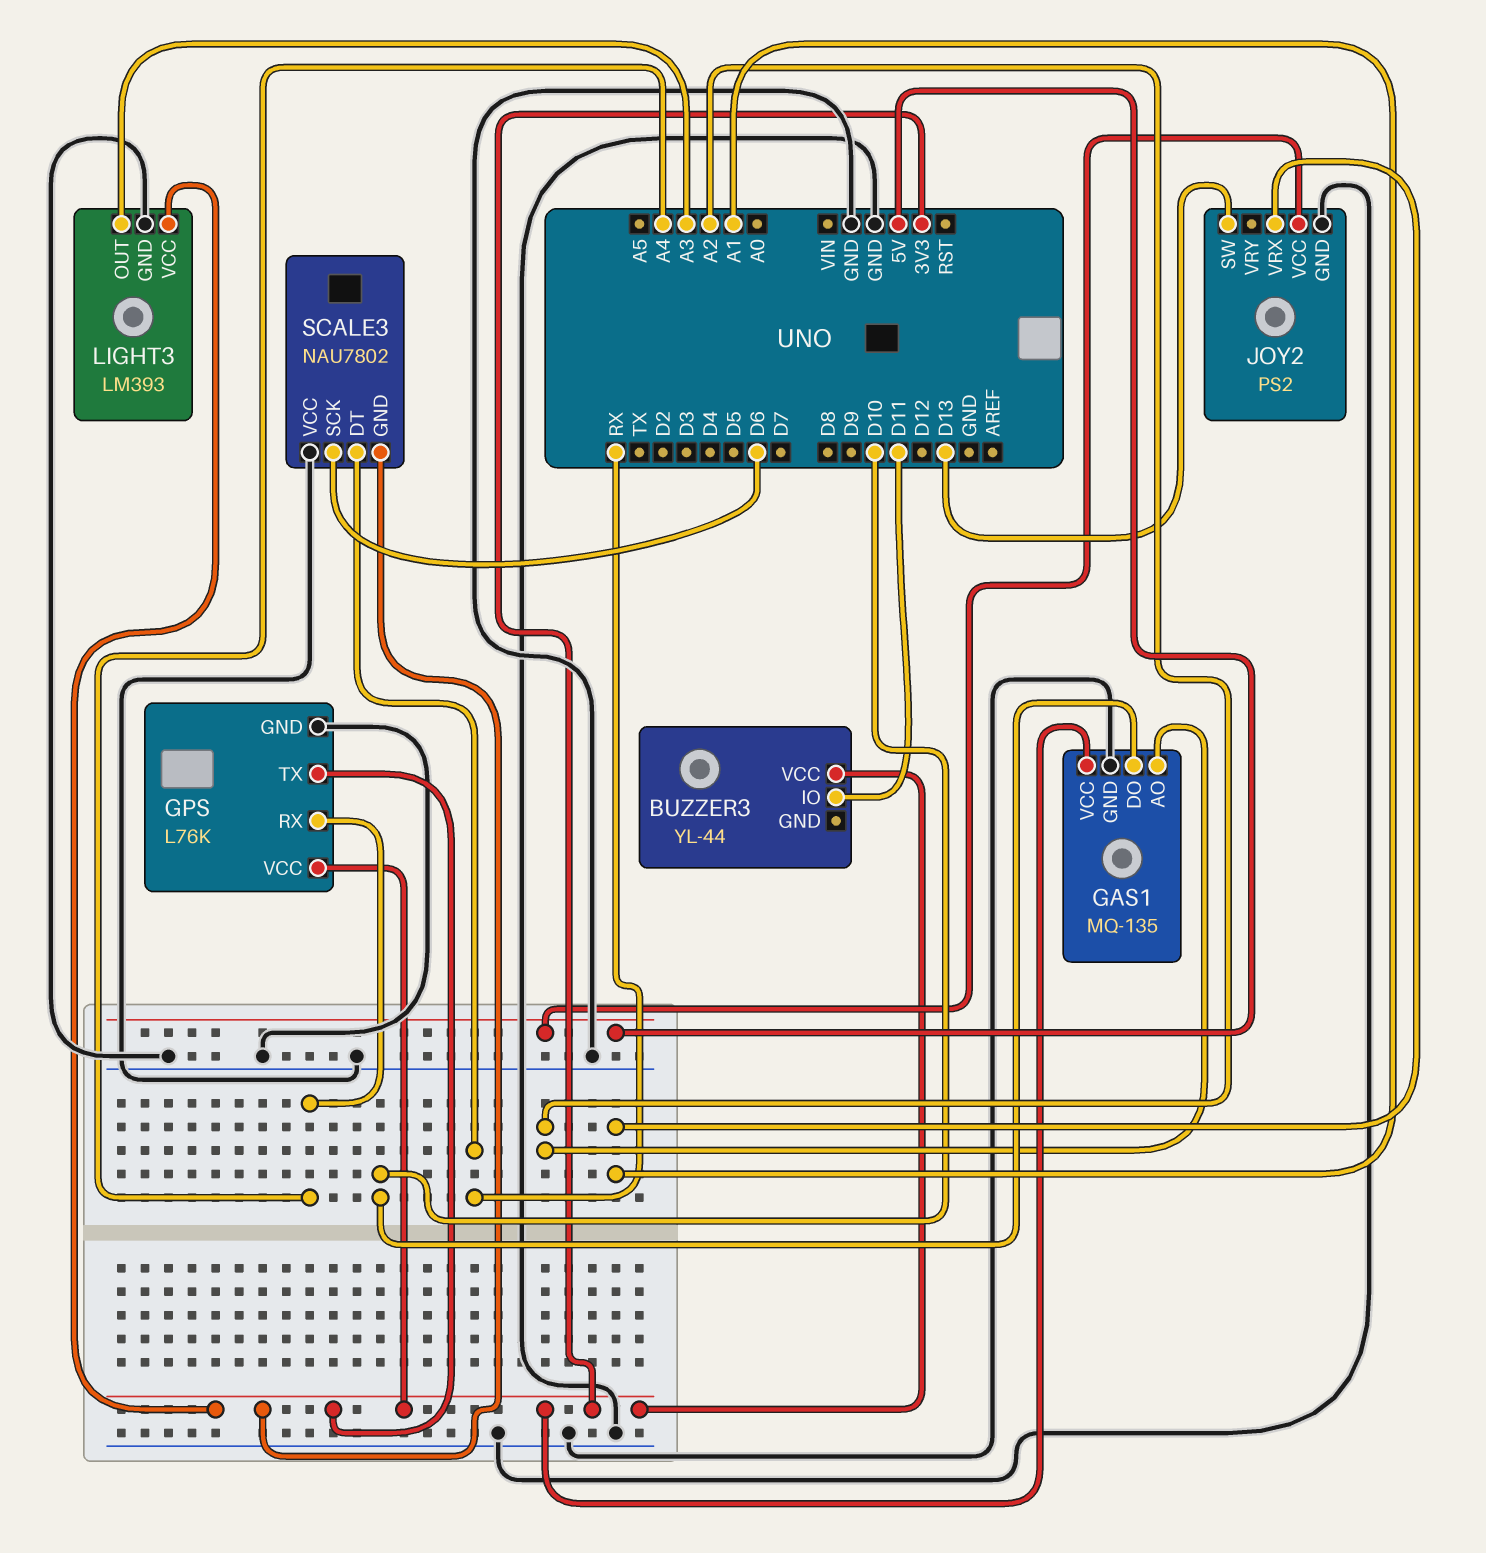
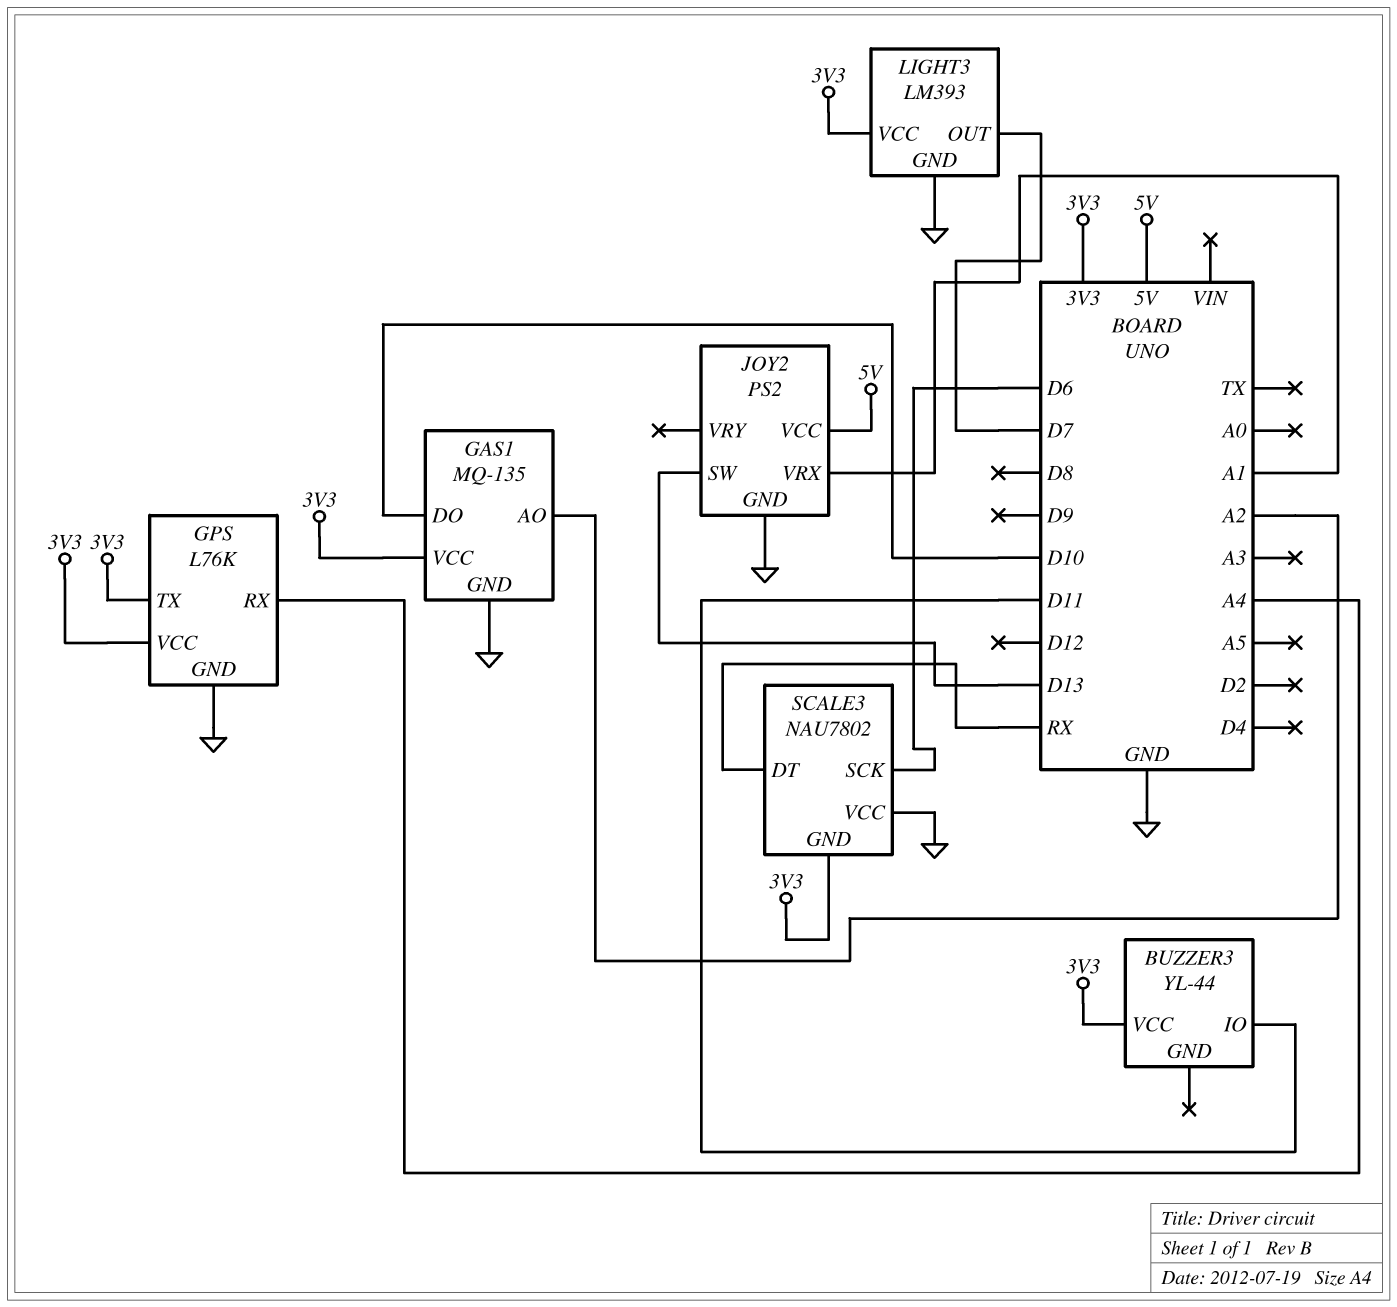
LIGHT3 pin OUT: A3 -> D7

